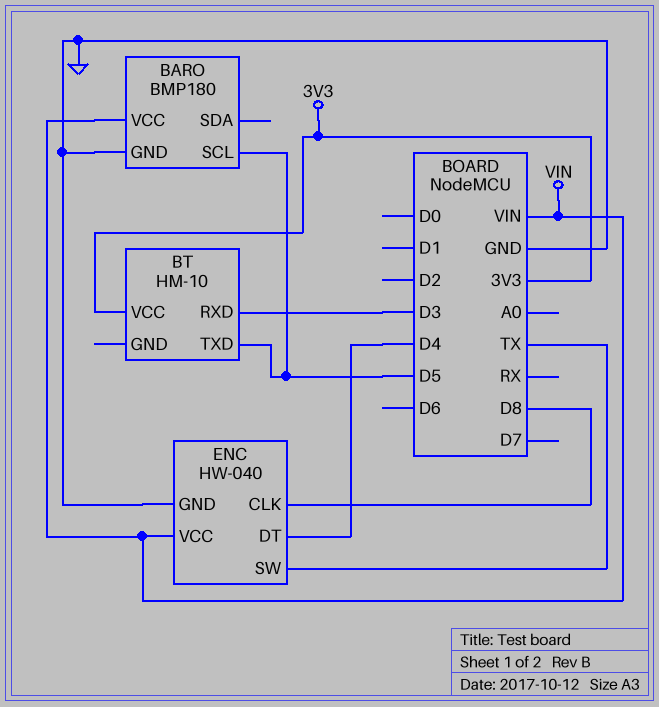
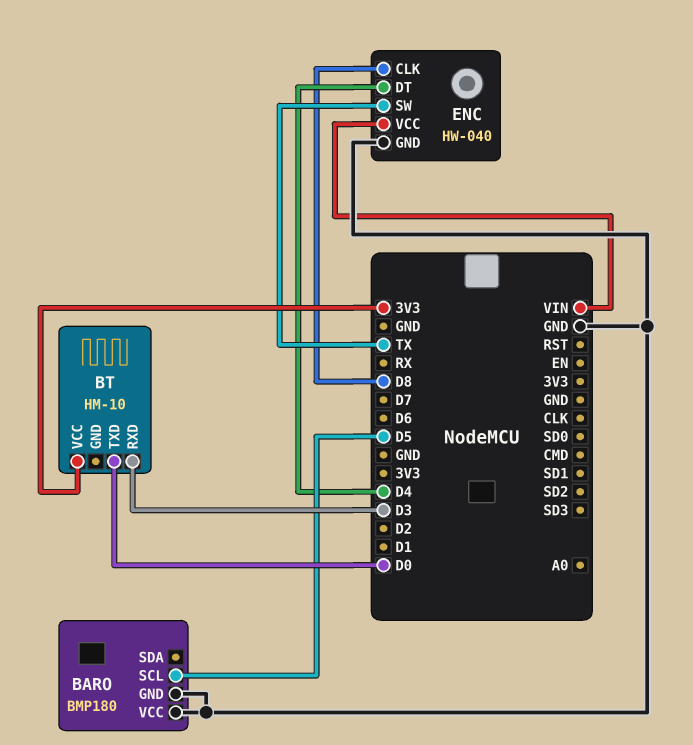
BARO pin VCC: VIN -> GND
BT pin TXD: D5 -> D0

